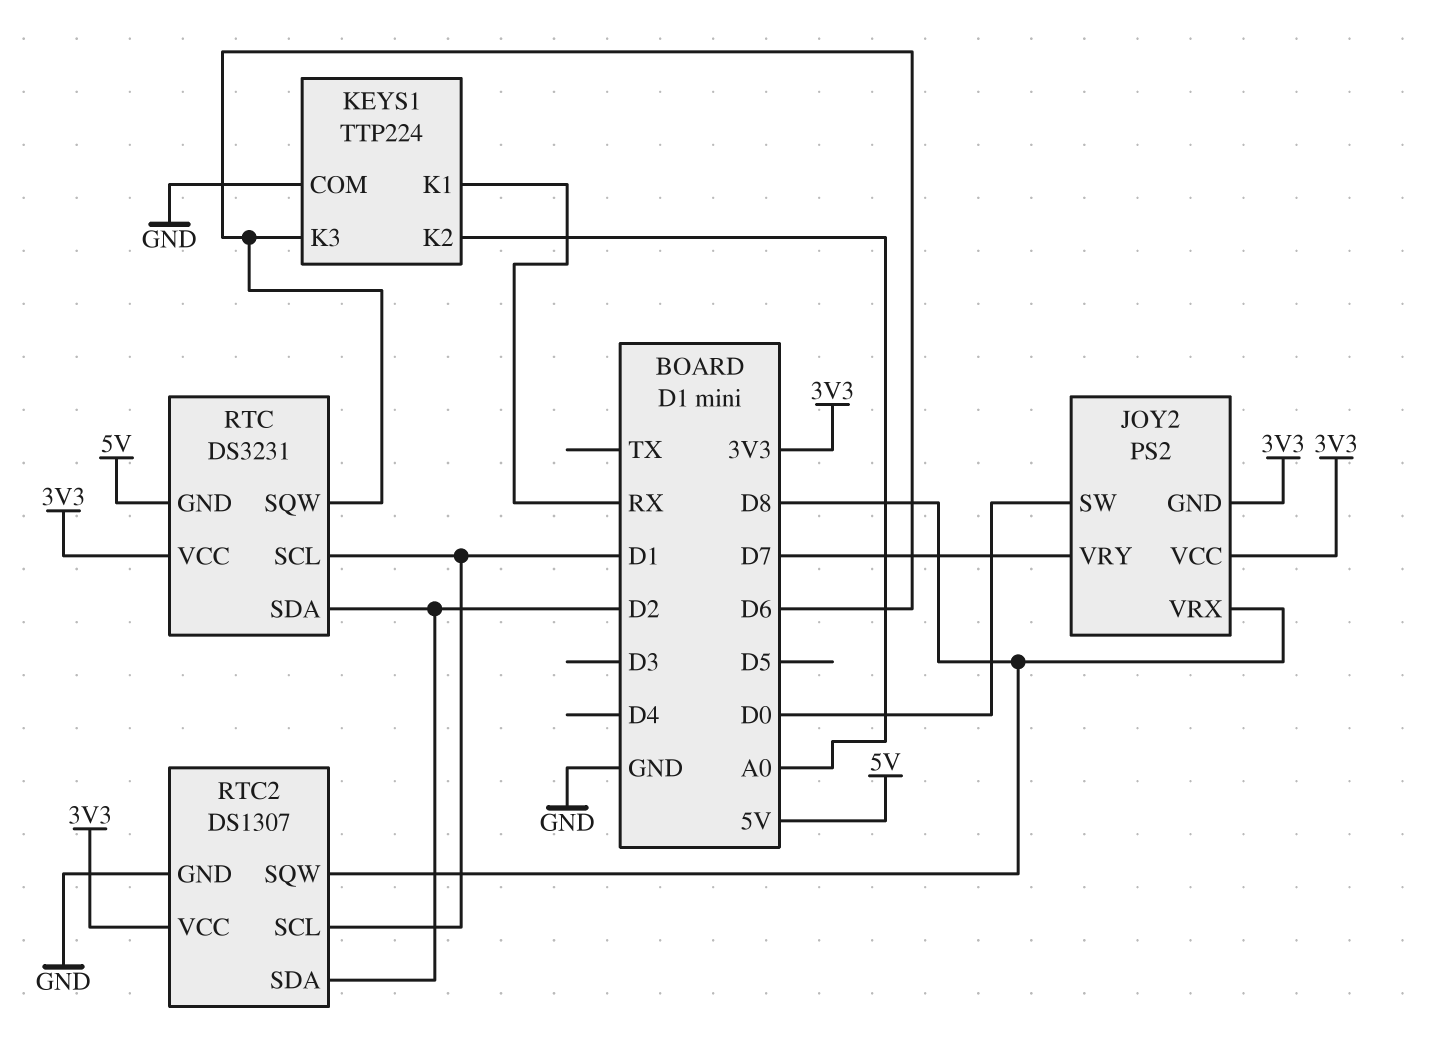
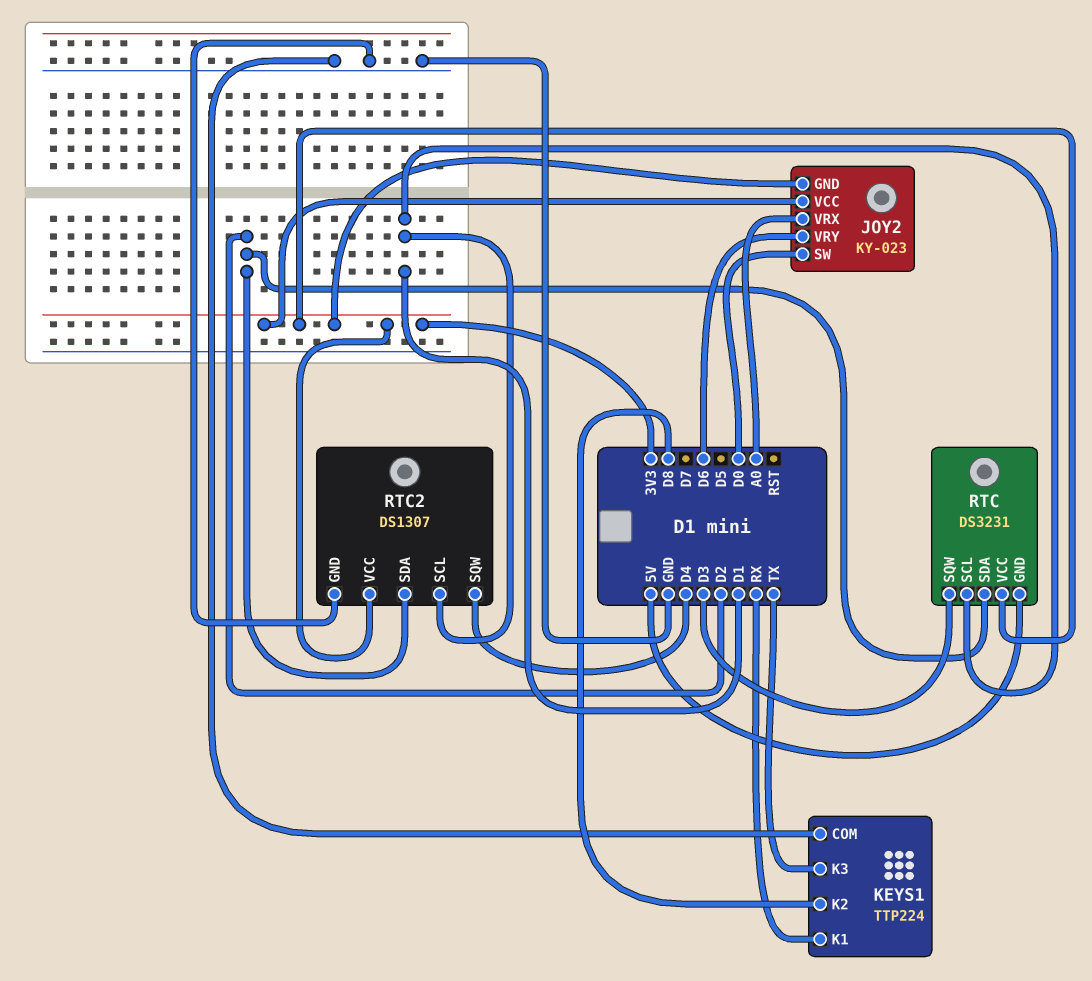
JOY2: PS2 -> KY-023
JOY2 pin VRX: D8 -> A0
JOY2 pin VRY: D7 -> D6
KEYS1 pin K2: A0 -> D8
KEYS1 pin K3: D6 -> TX
RTC pin SQW: D6 -> D3
RTC2 pin SQW: D8 -> D4

